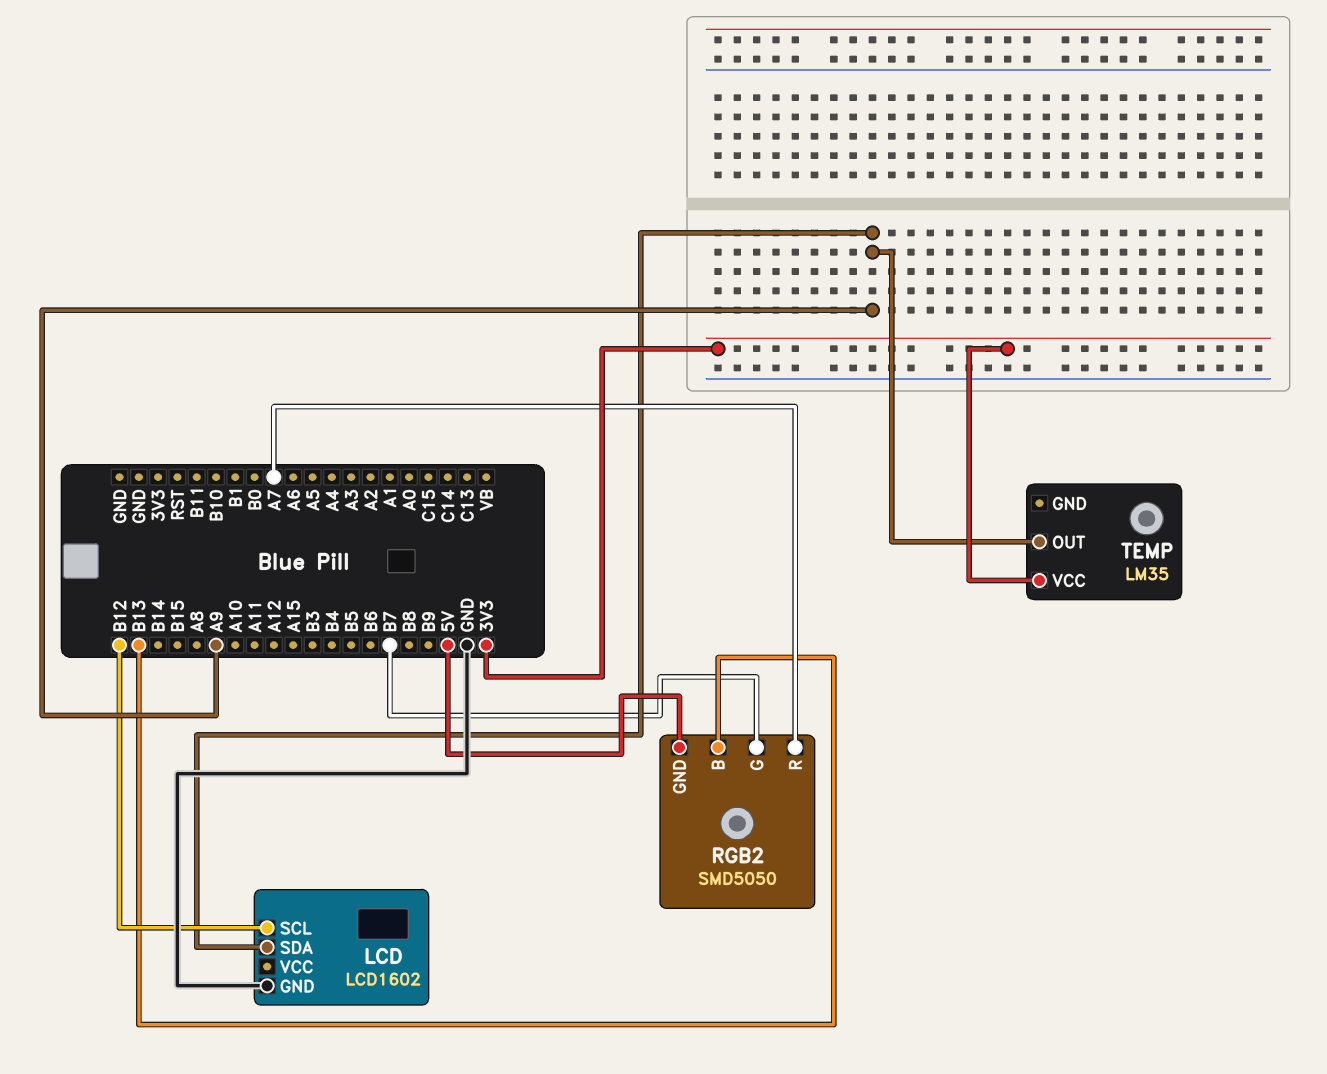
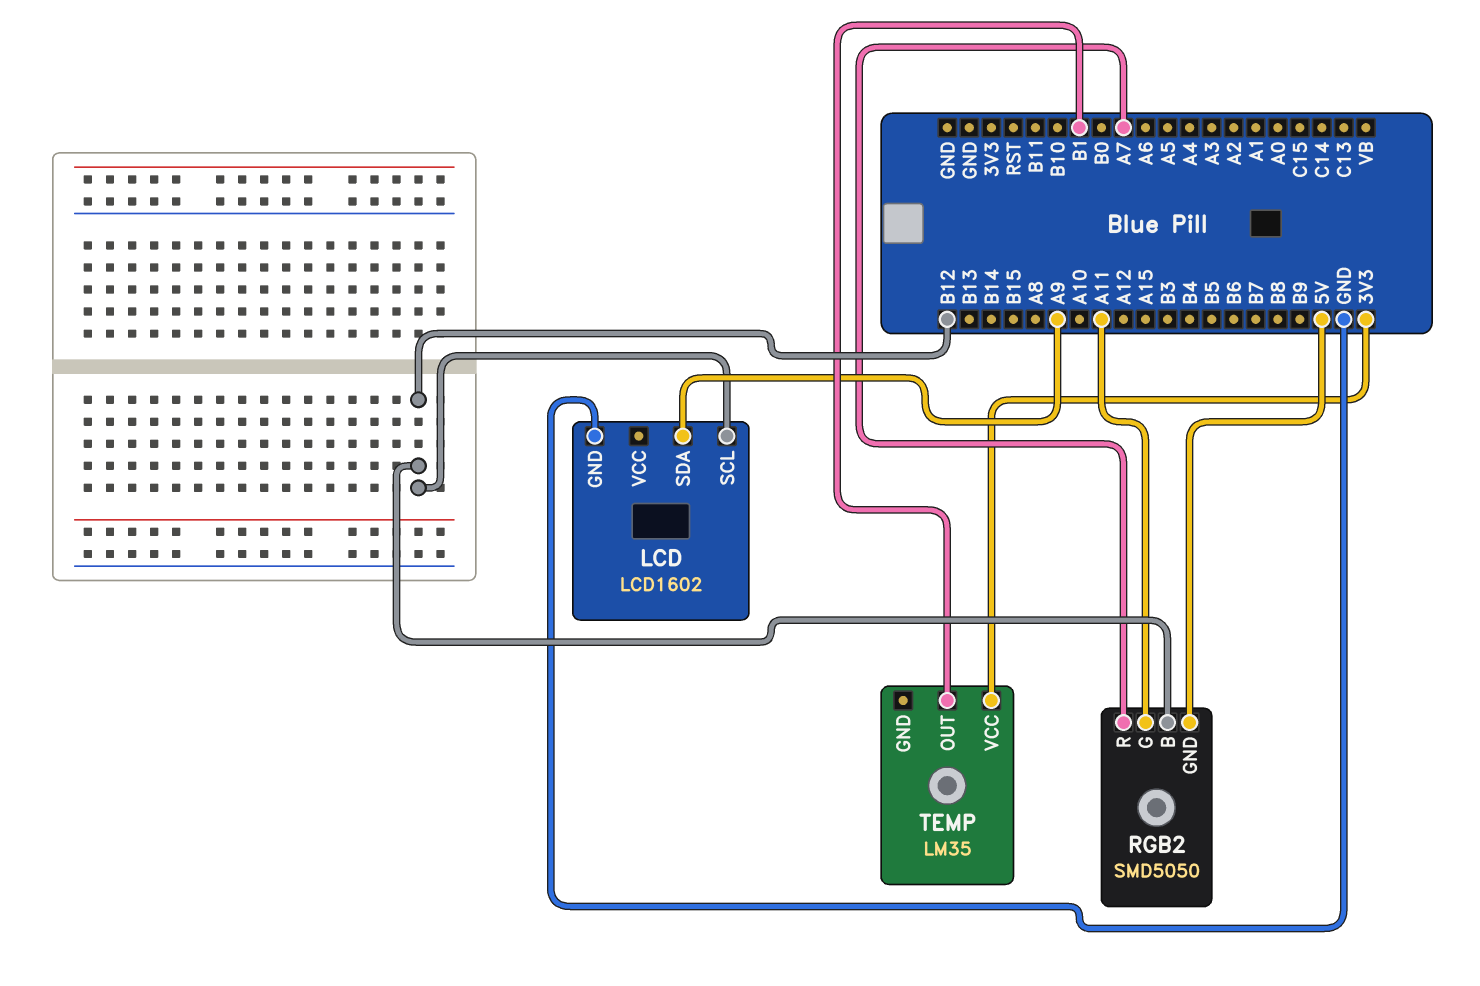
RGB2 pin B: B13 -> B12
RGB2 pin G: B7 -> A11
TEMP pin OUT: A9 -> B1

